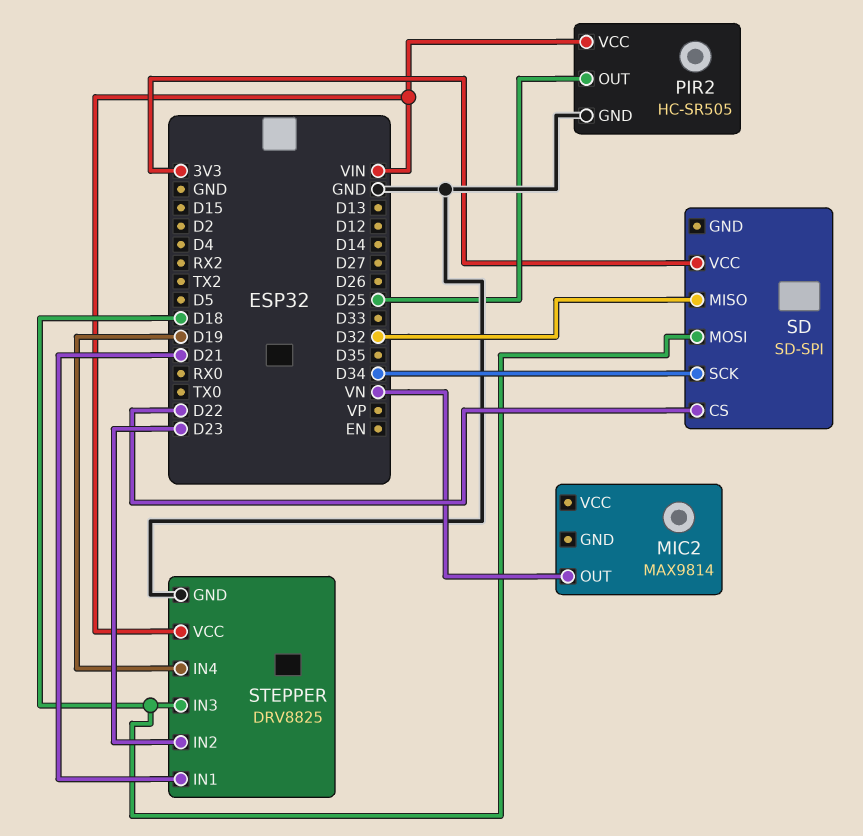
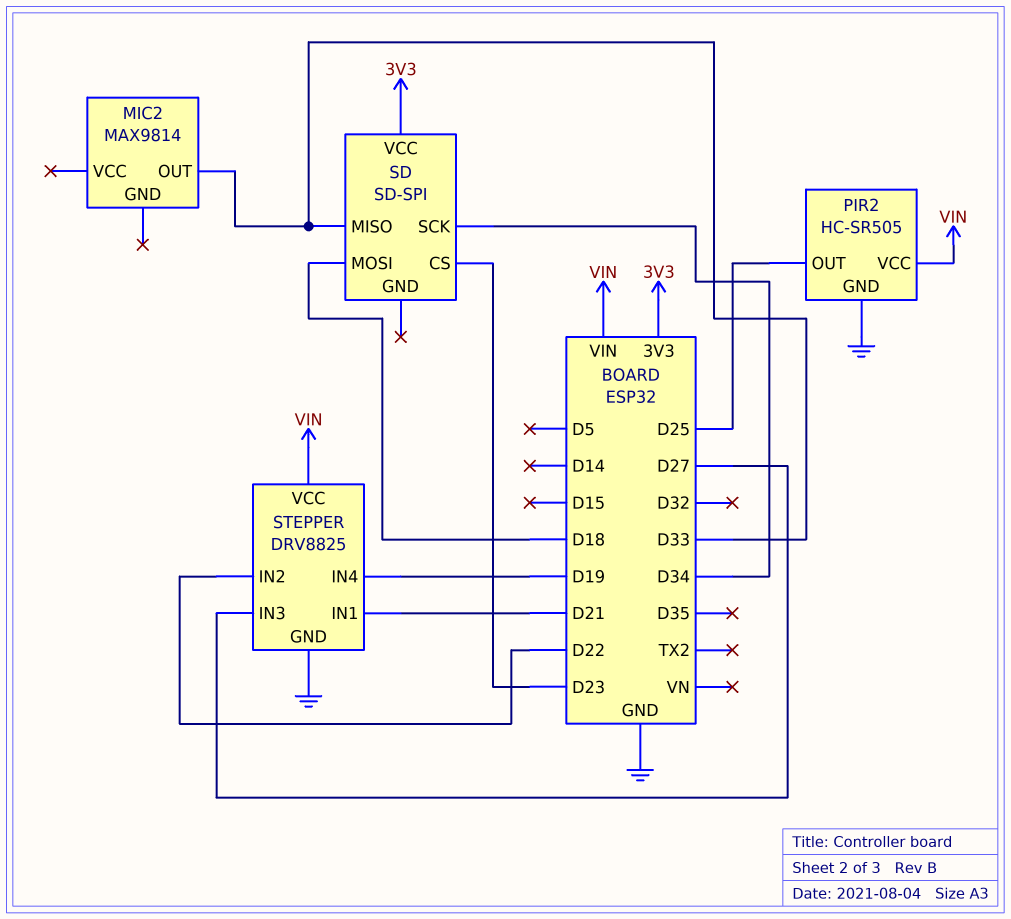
MIC2 pin OUT: VN -> D33
SD pin CS: D22 -> D23
SD pin MISO: D32 -> D33
STEPPER pin IN2: D23 -> D22
STEPPER pin IN3: D18 -> D27

